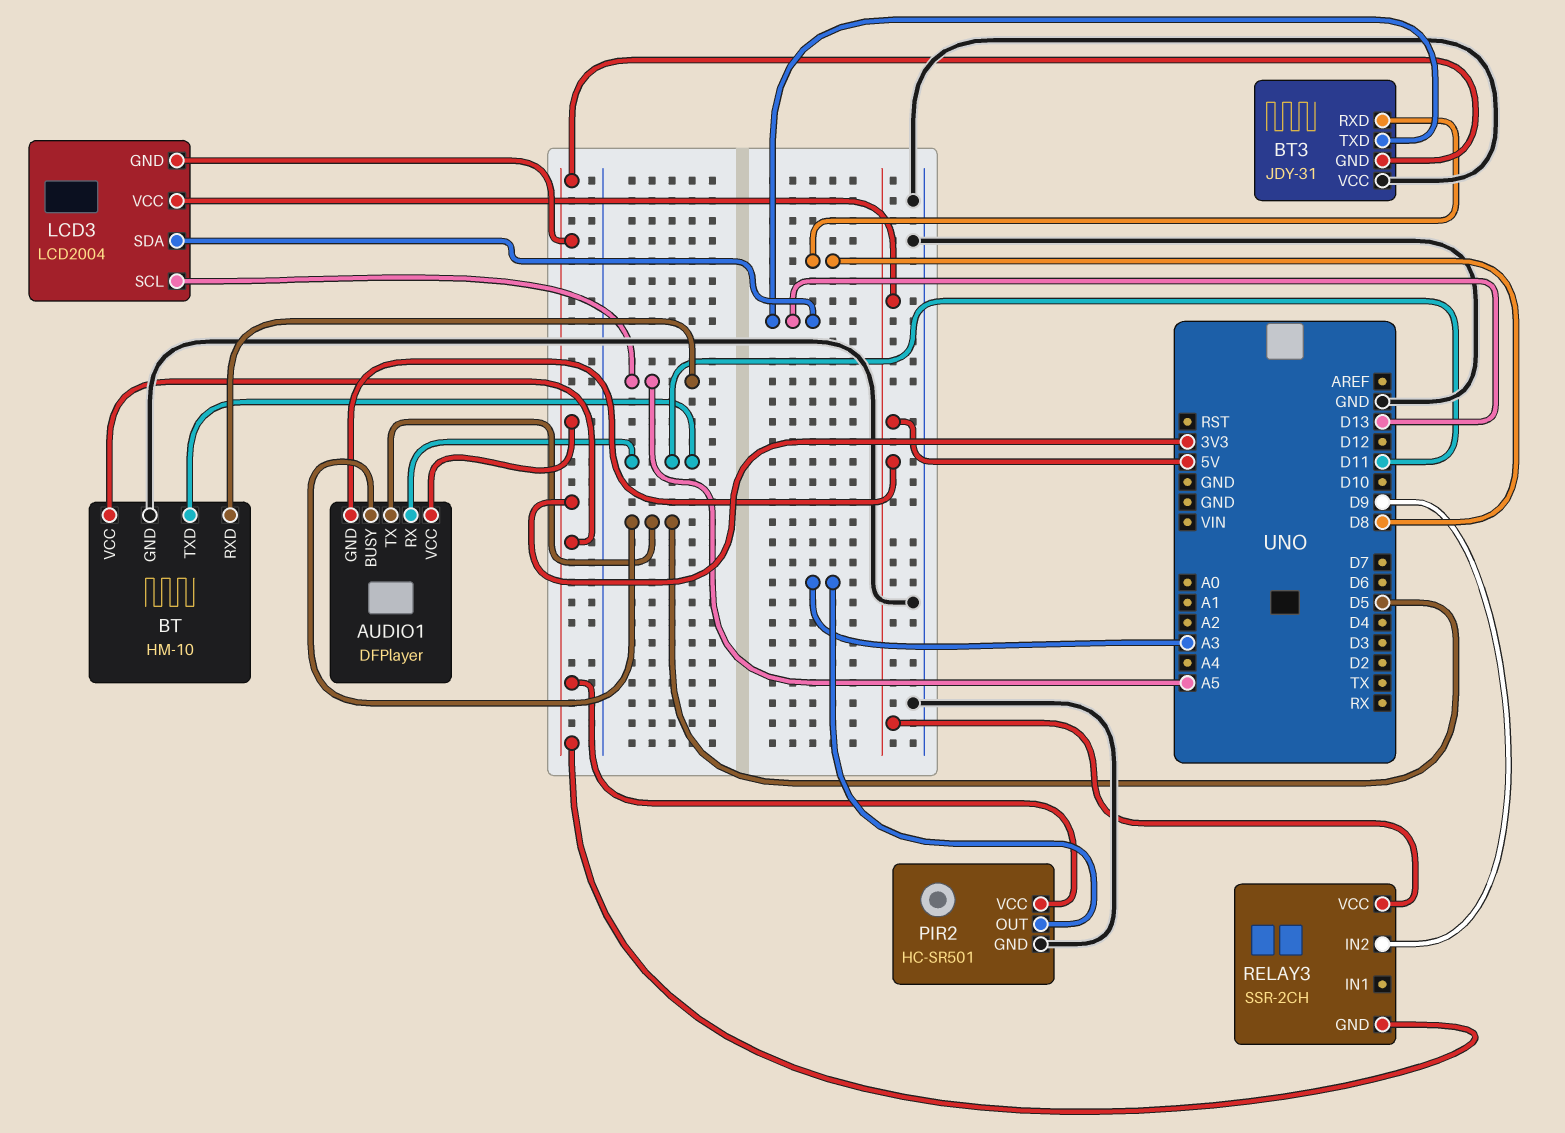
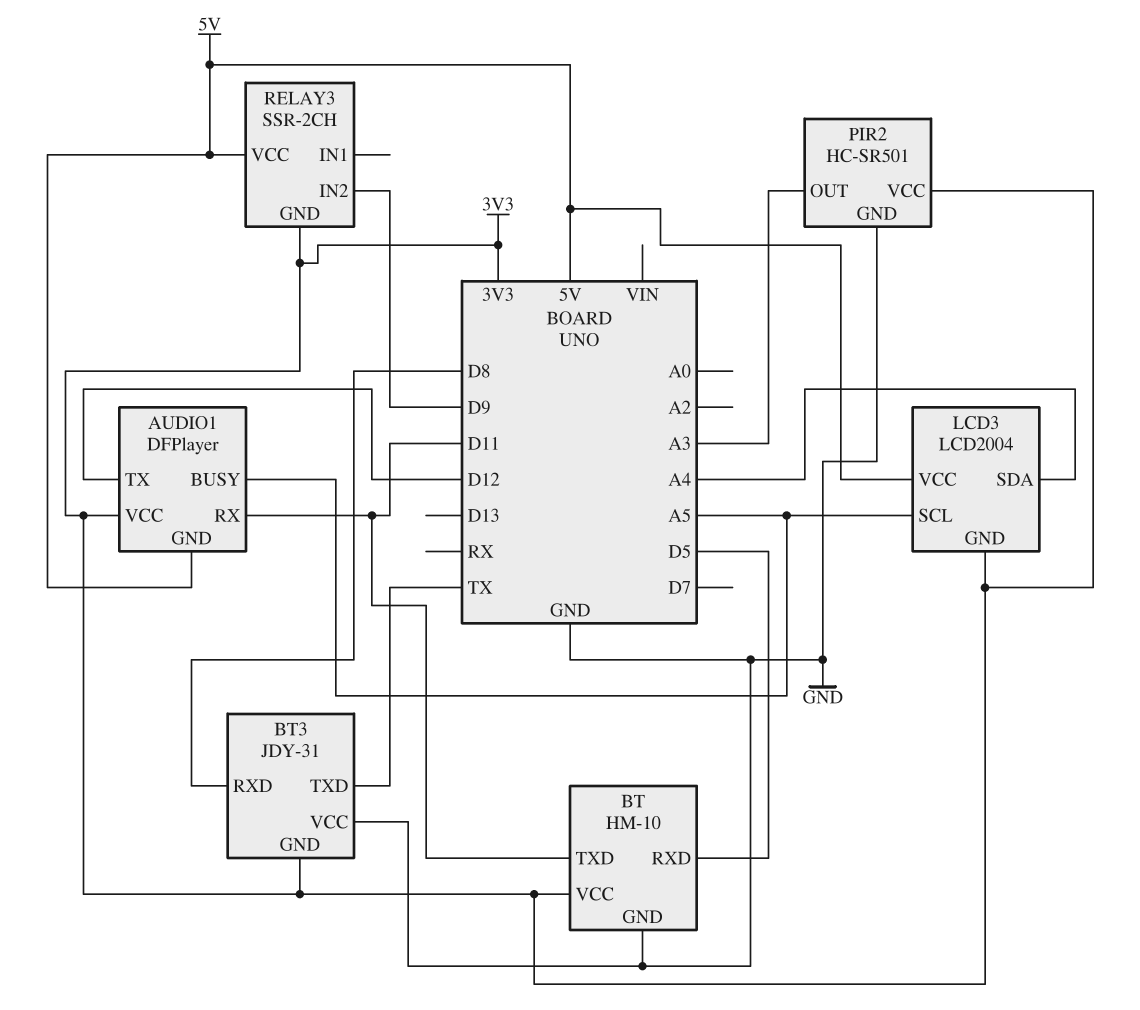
AUDIO1 pin BUSY: D5 -> A5
AUDIO1 pin TX: D5 -> D12
BT pin RXD: A5 -> D5
BT3 pin TXD: D13 -> TX
LCD3 pin SDA: D13 -> A4

